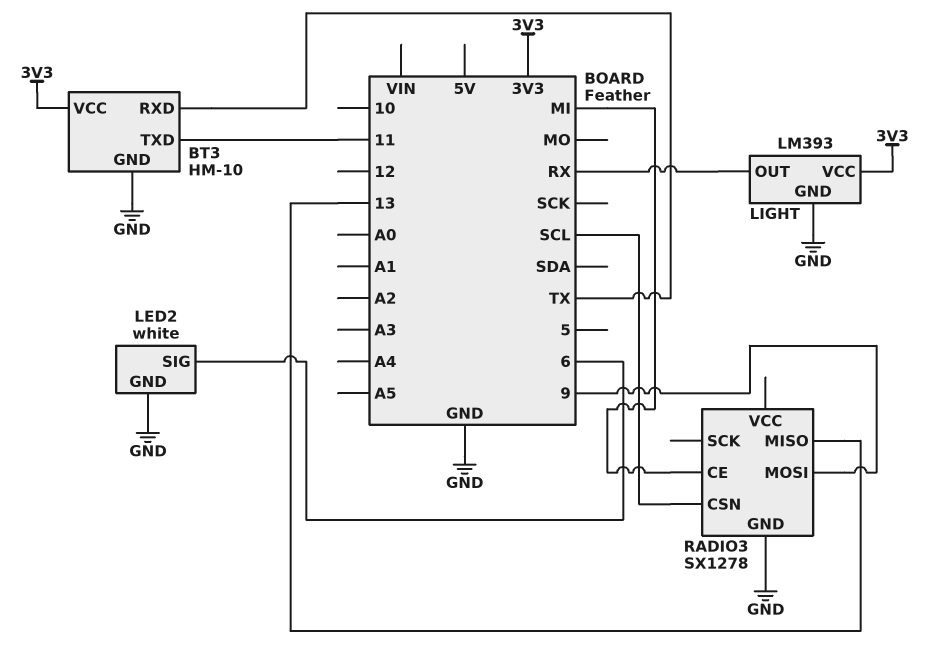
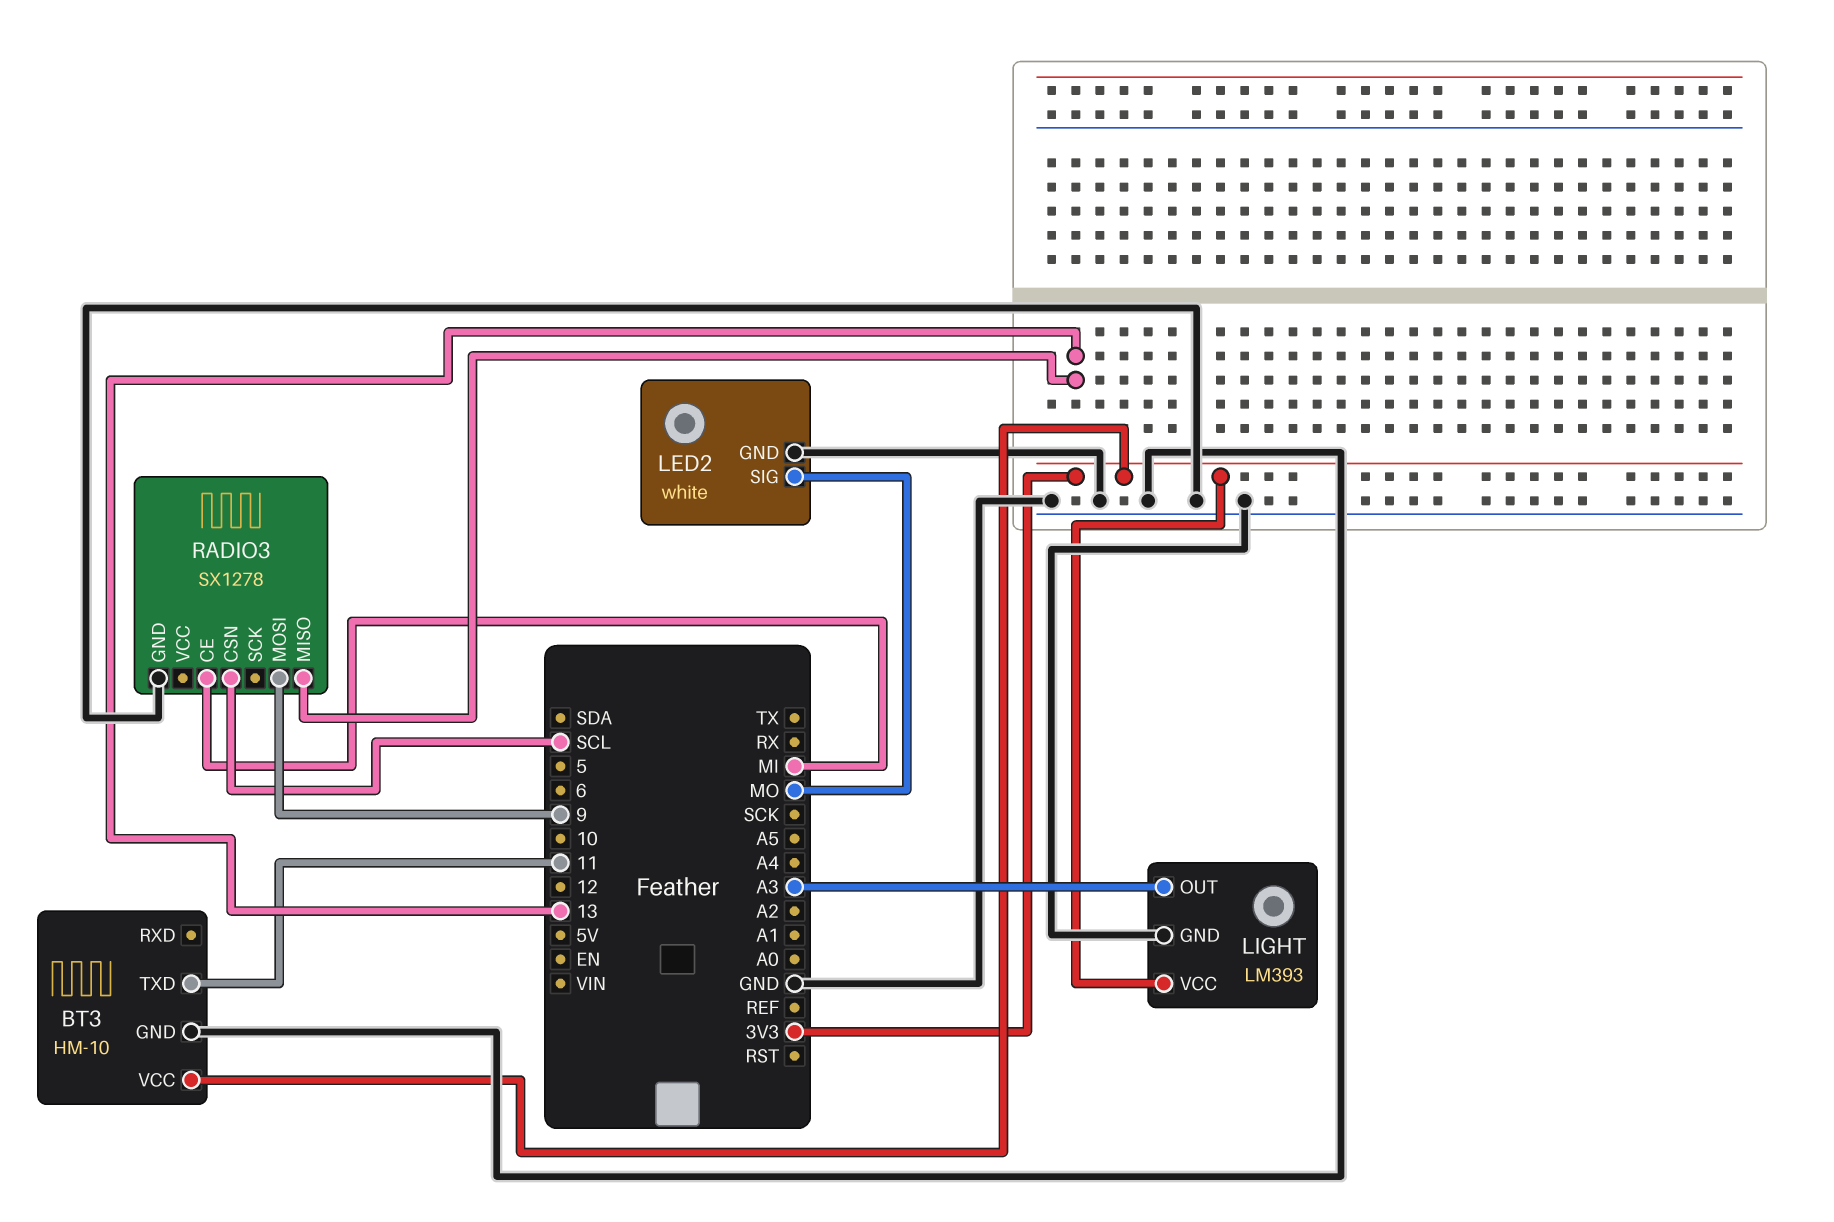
BT3 pin RXD: TX -> none
LED2 pin SIG: 6 -> MO
LIGHT pin OUT: RX -> A3

